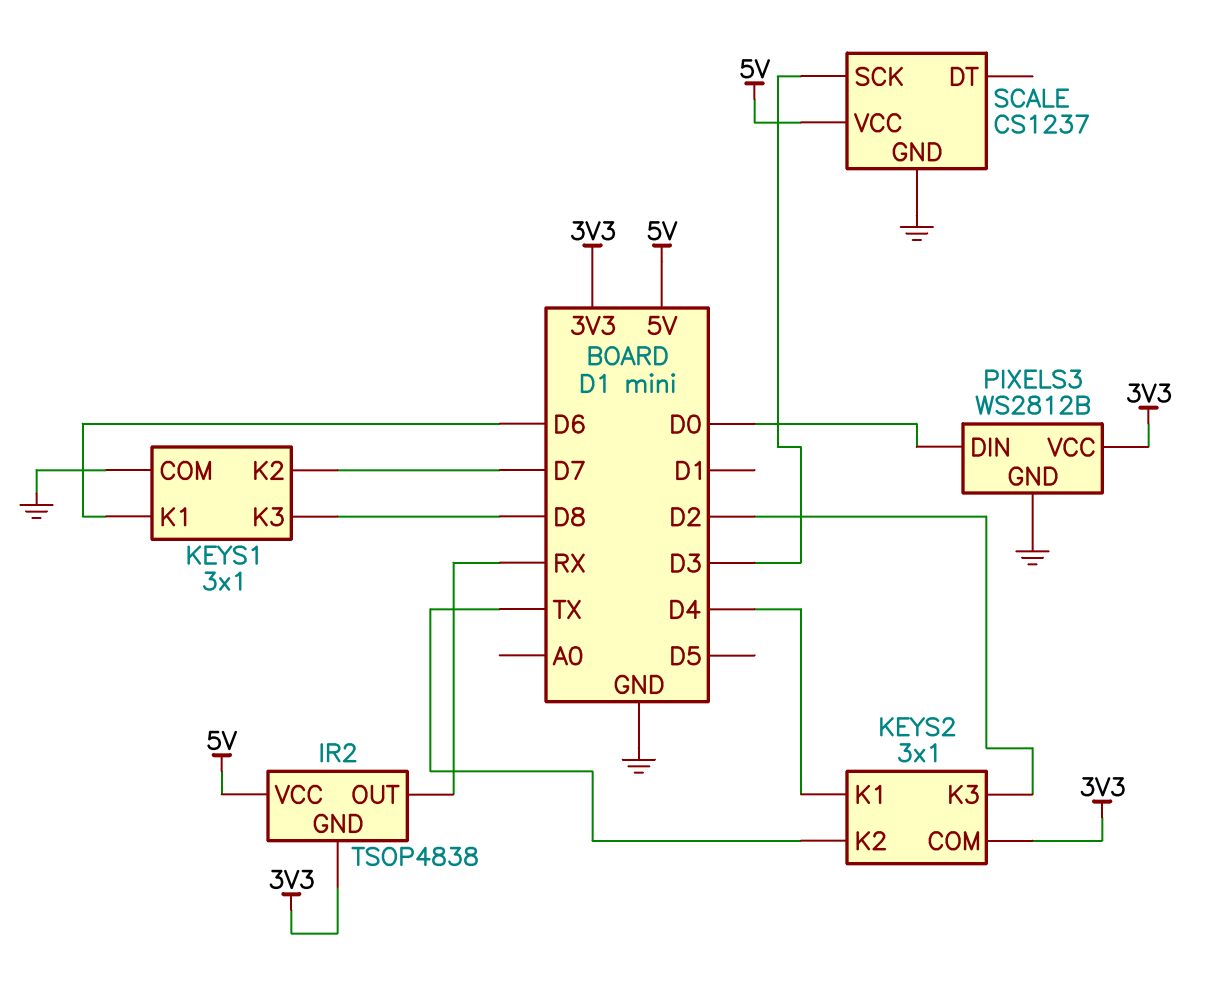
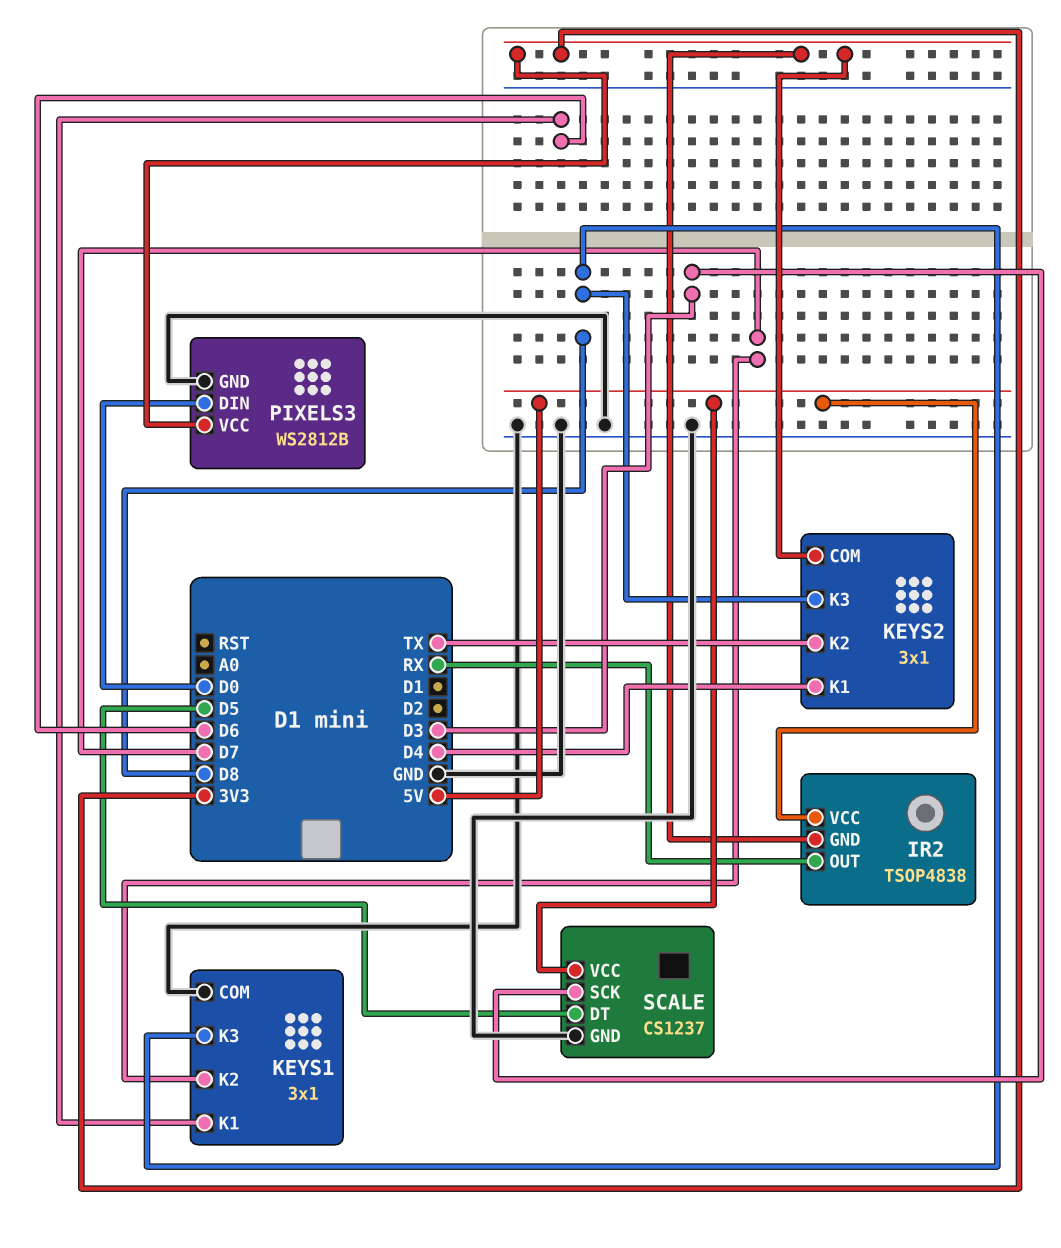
KEYS2 pin K3: D2 -> D8
SCALE pin DT: none -> D5

